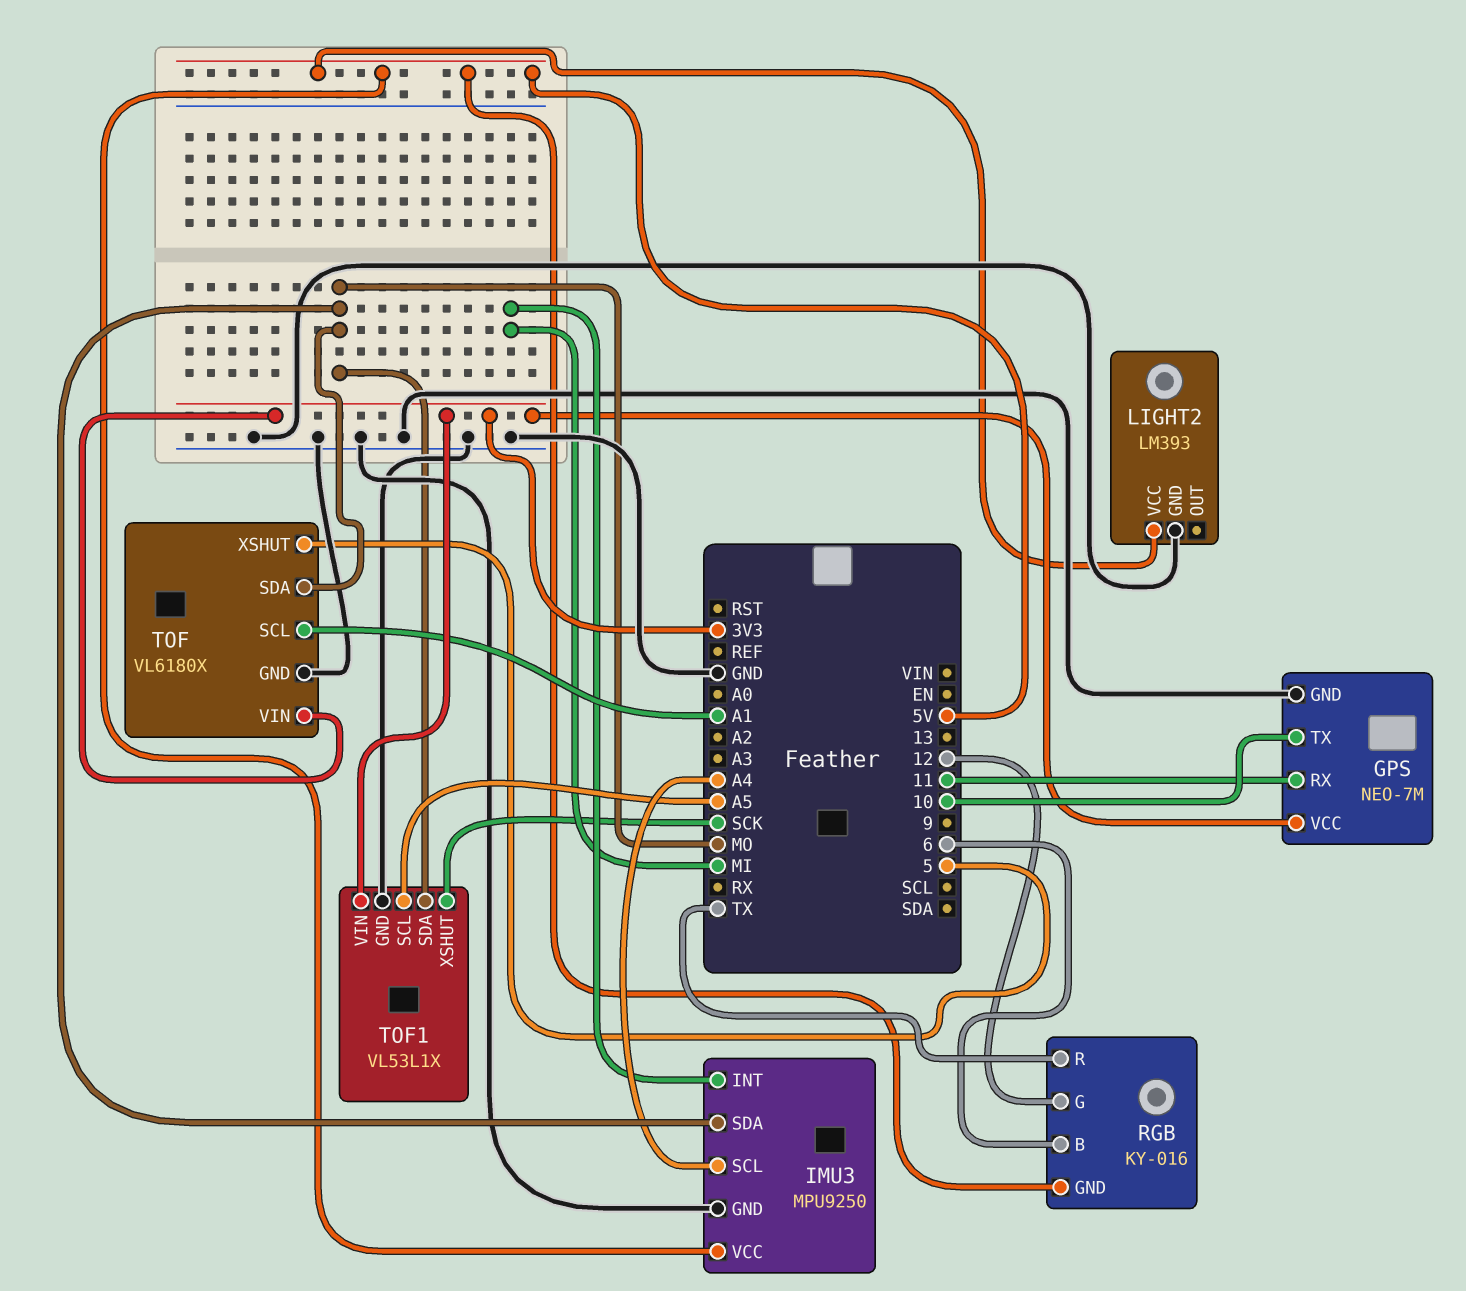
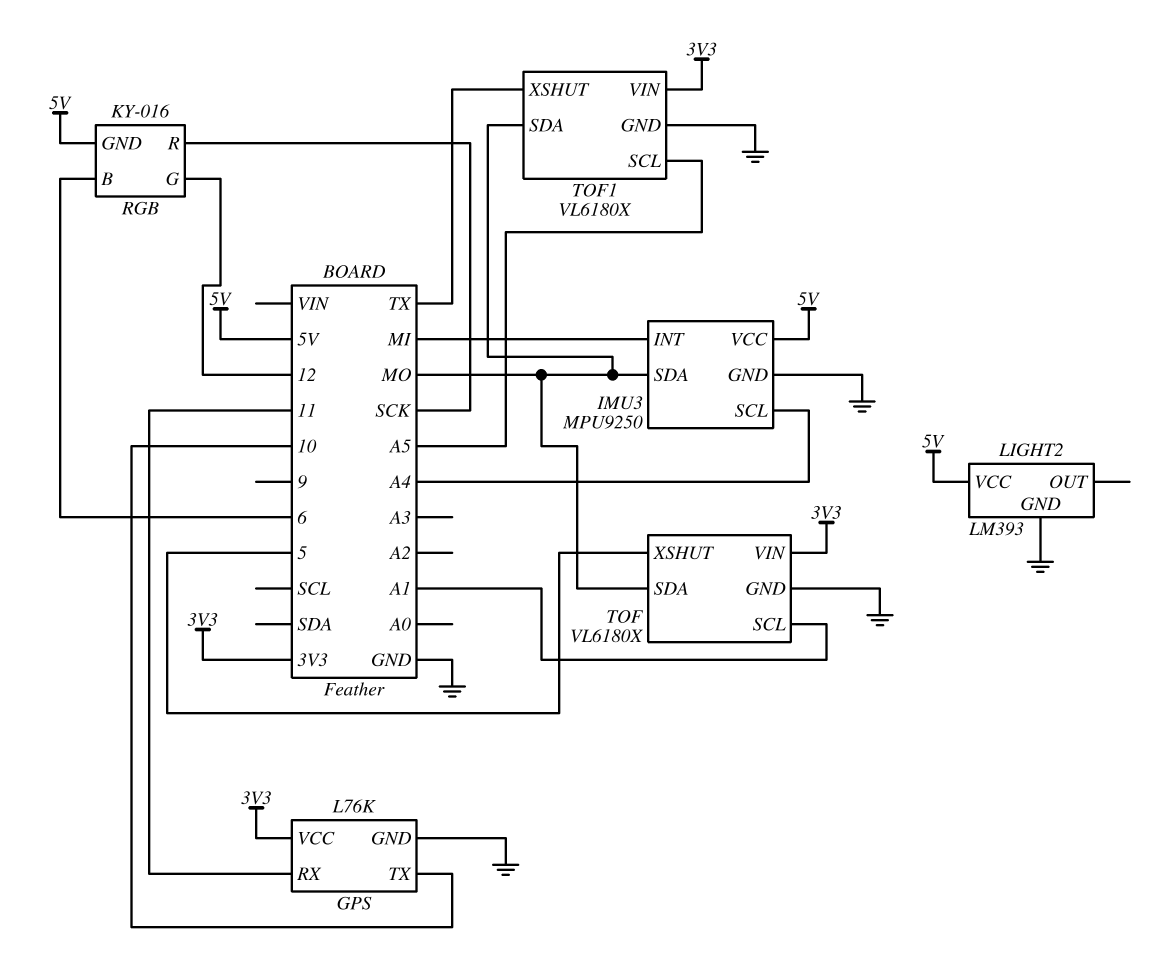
GPS: NEO-7M -> L76K
RGB pin R: TX -> SCK
TOF1: VL53L1X -> VL6180X
TOF1 pin XSHUT: SCK -> TX

